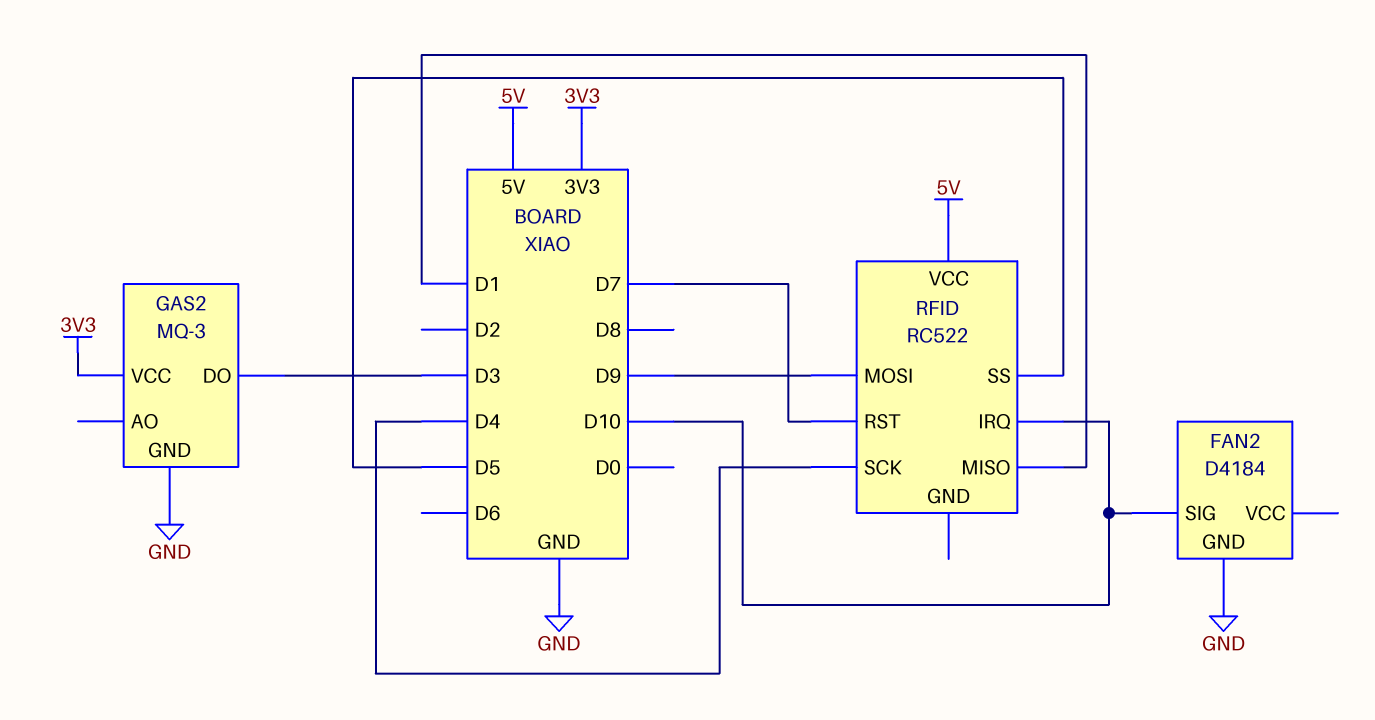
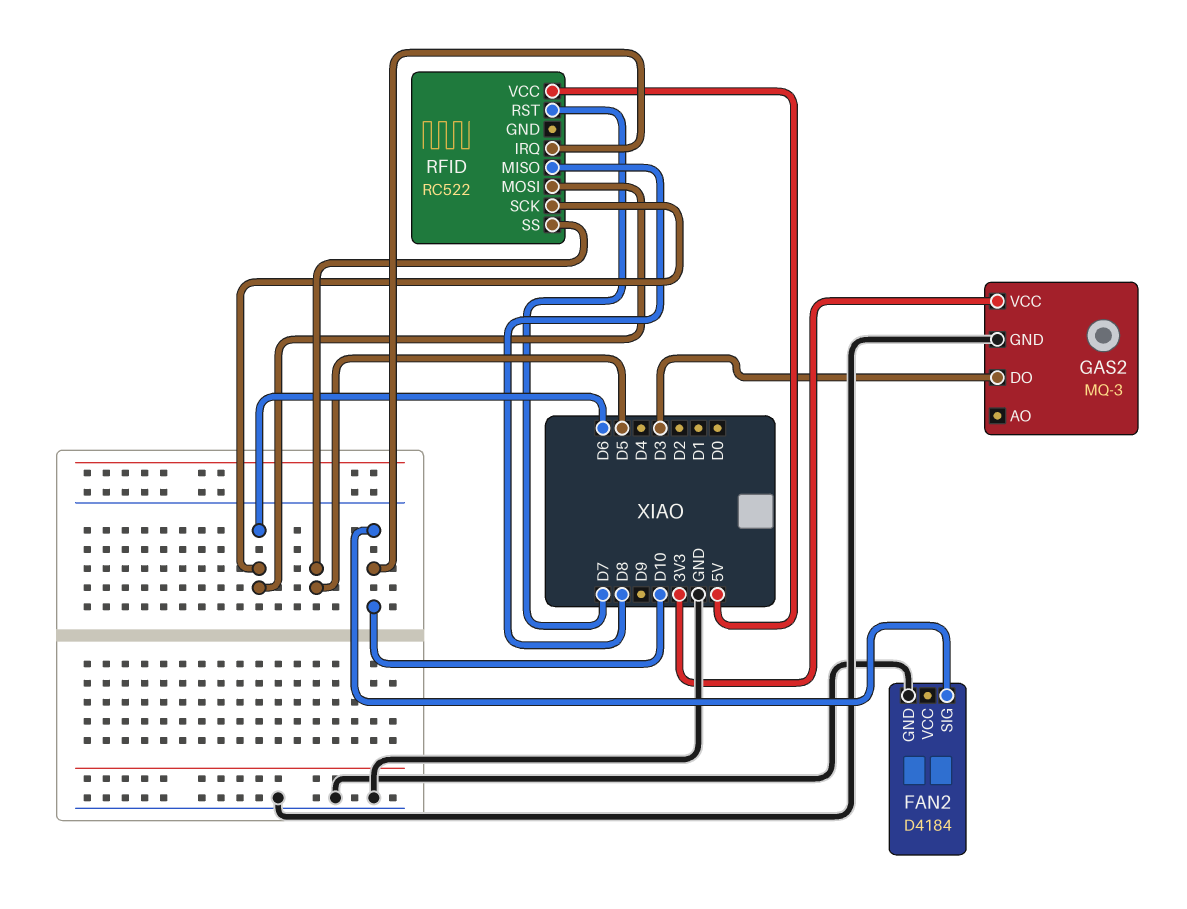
RFID pin MISO: D1 -> D8
RFID pin MOSI: D9 -> D6
RFID pin SCK: D4 -> D6

